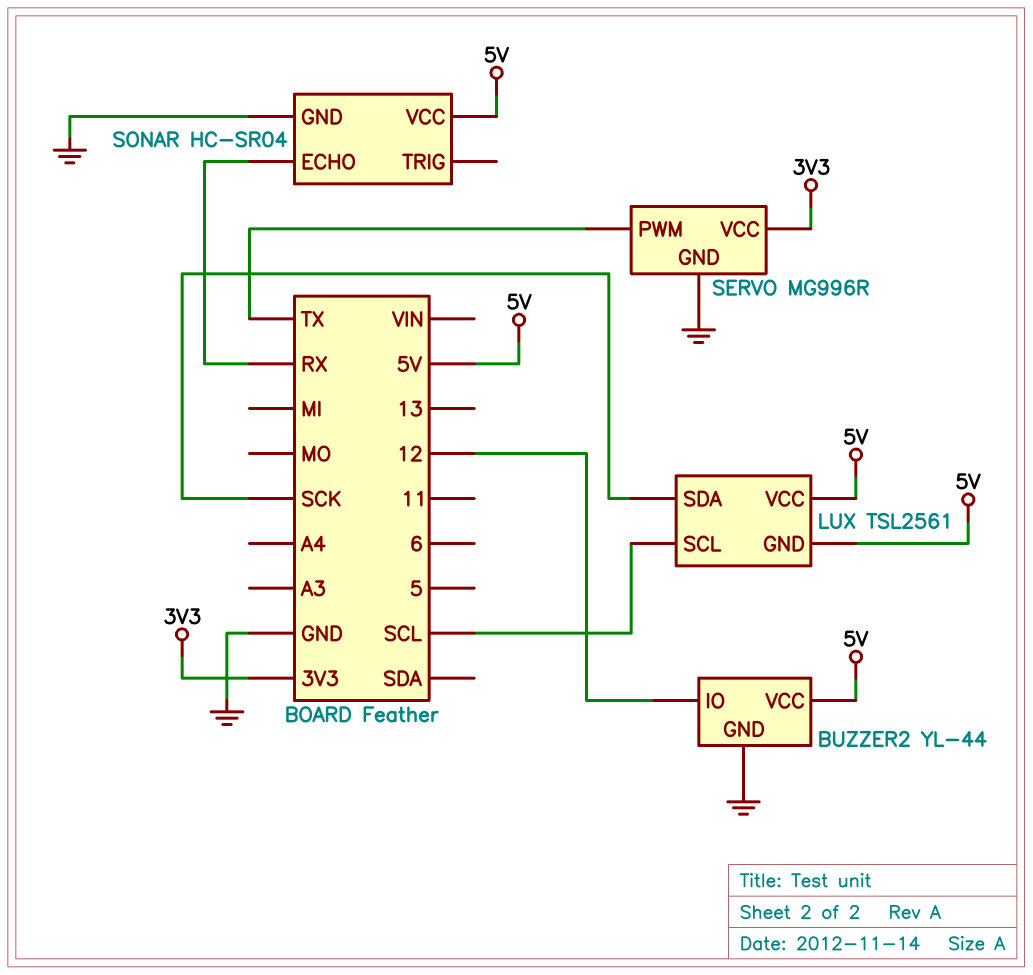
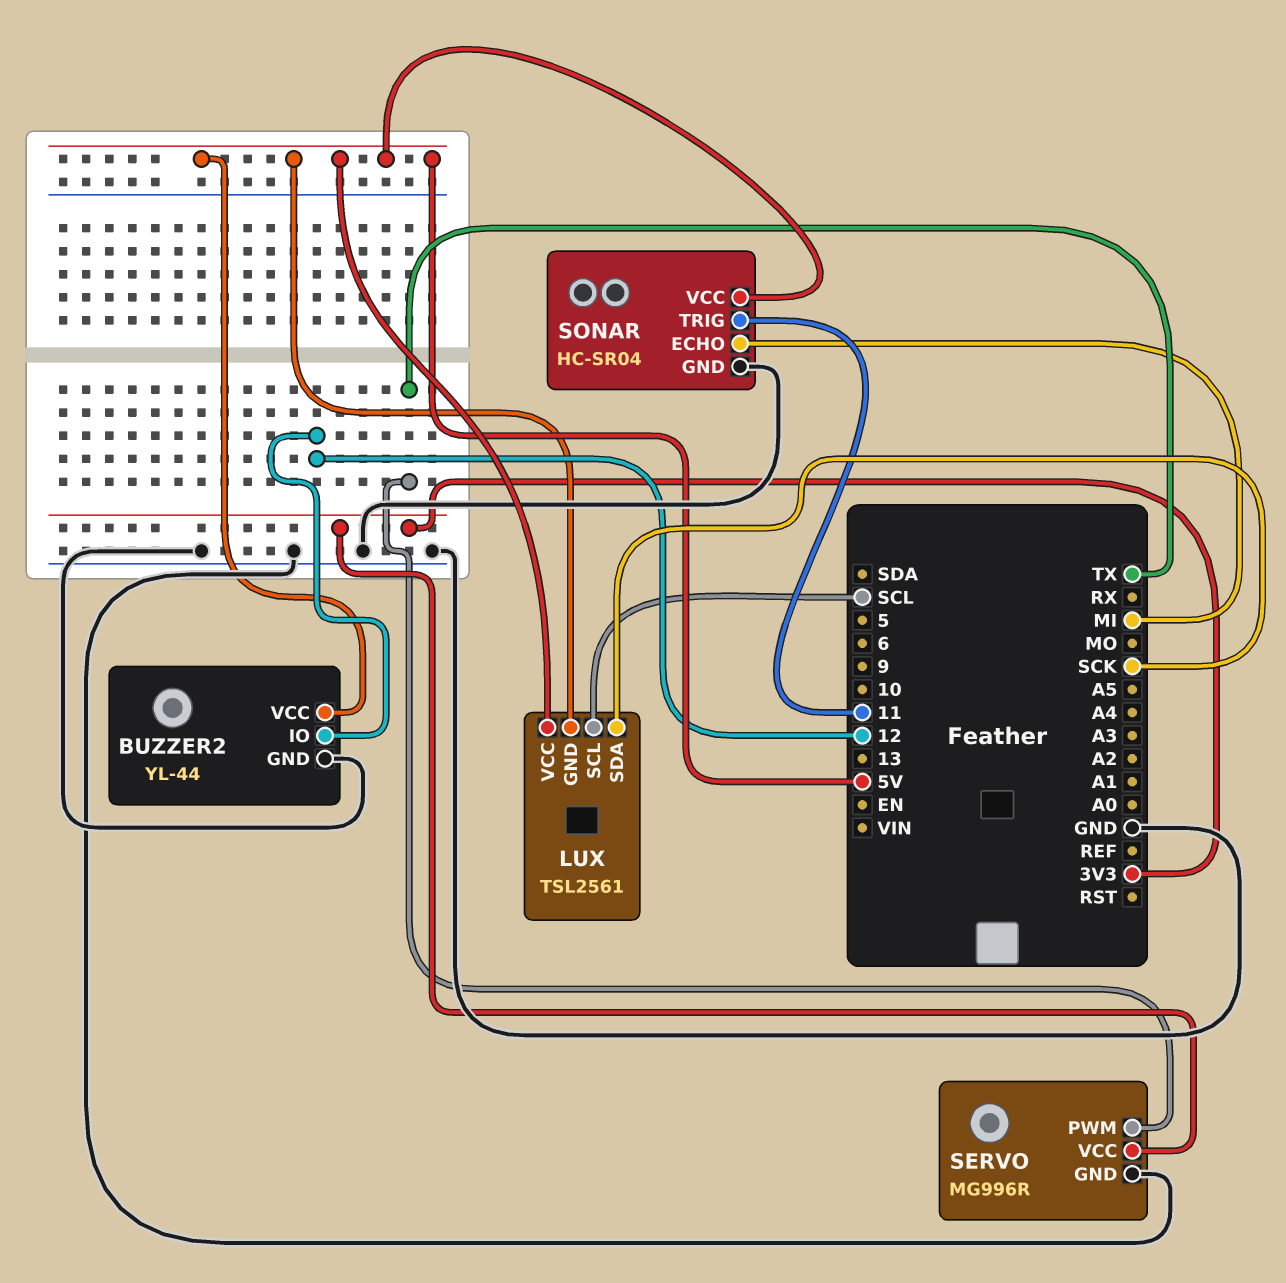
SONAR pin ECHO: RX -> MI
SONAR pin TRIG: none -> 11

